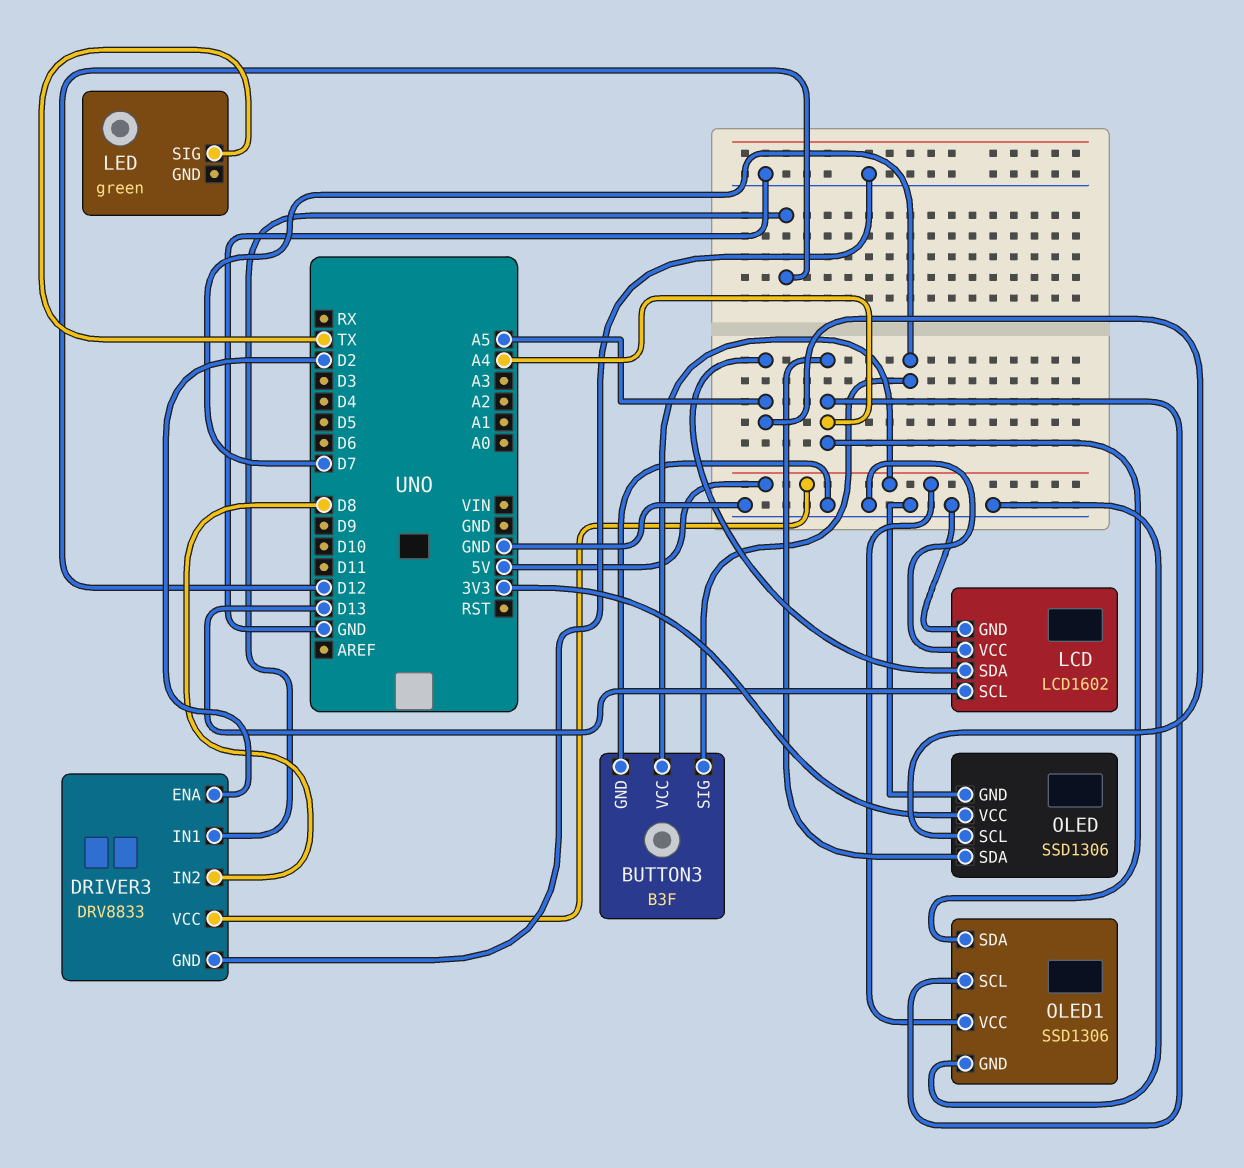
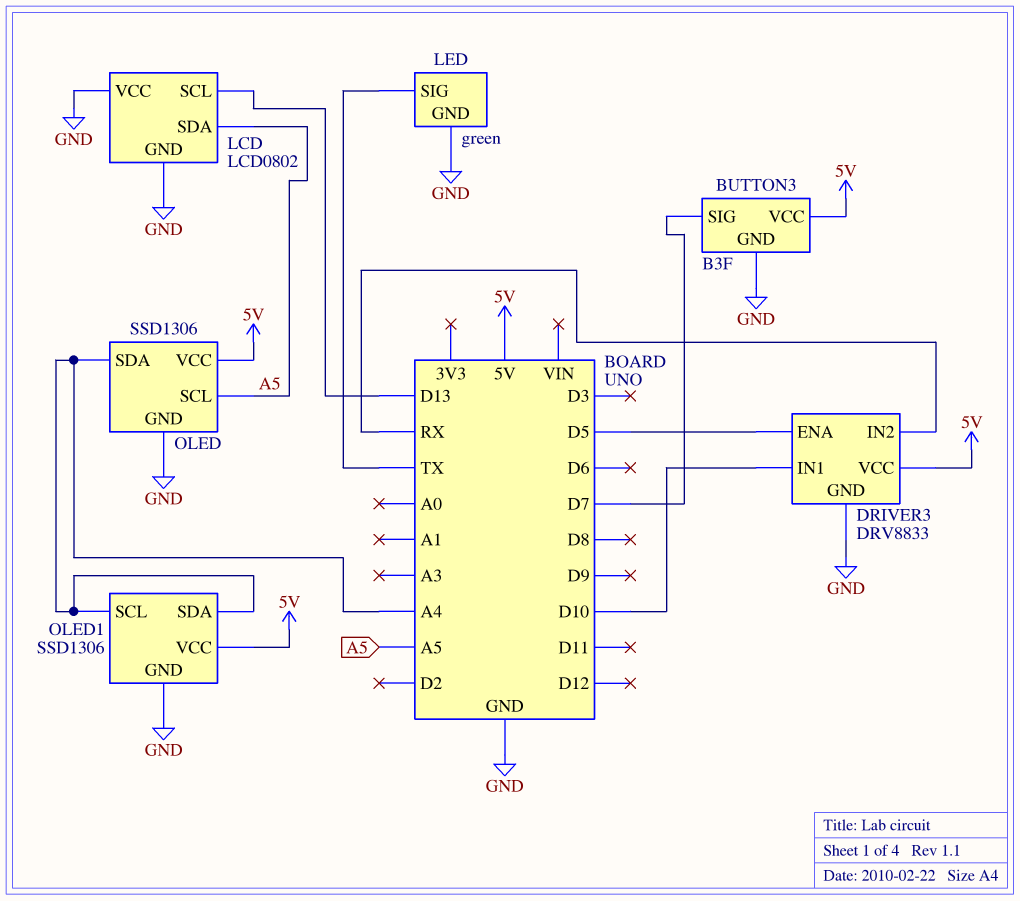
DRIVER3 pin ENA: D2 -> D5
DRIVER3 pin IN1: D12 -> D10
DRIVER3 pin IN2: D8 -> RX
LCD: LCD1602 -> LCD0802
LED pin GND: none -> GND
OLED pin VCC: 3V3 -> 5V

